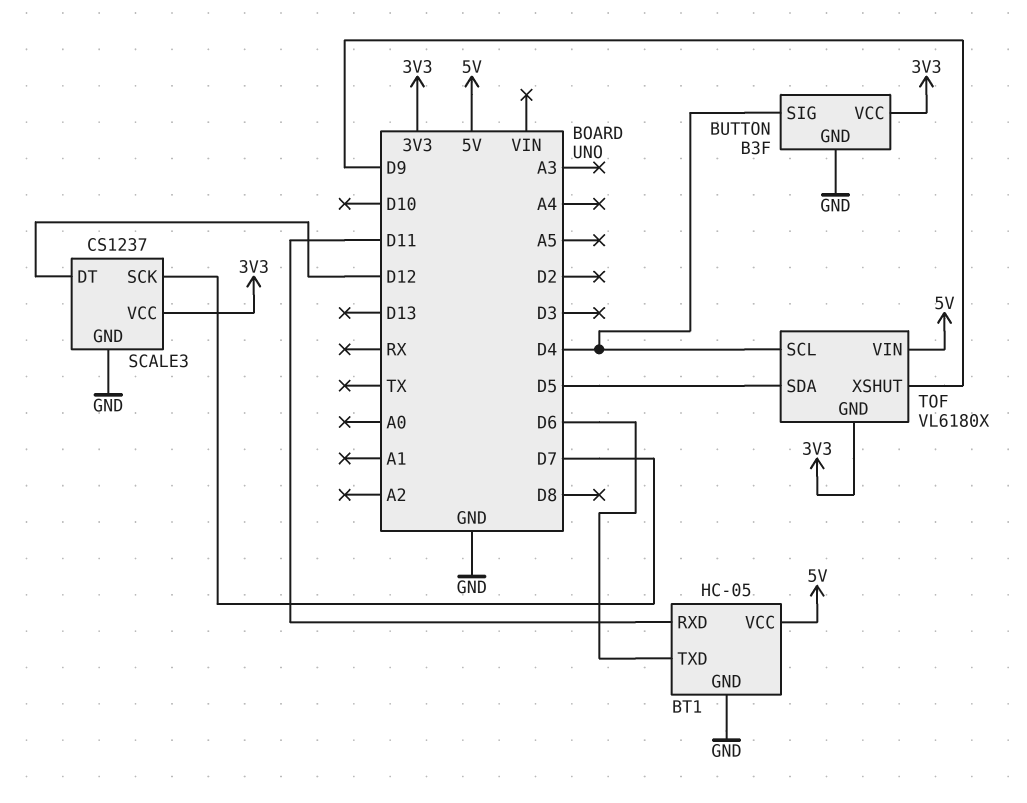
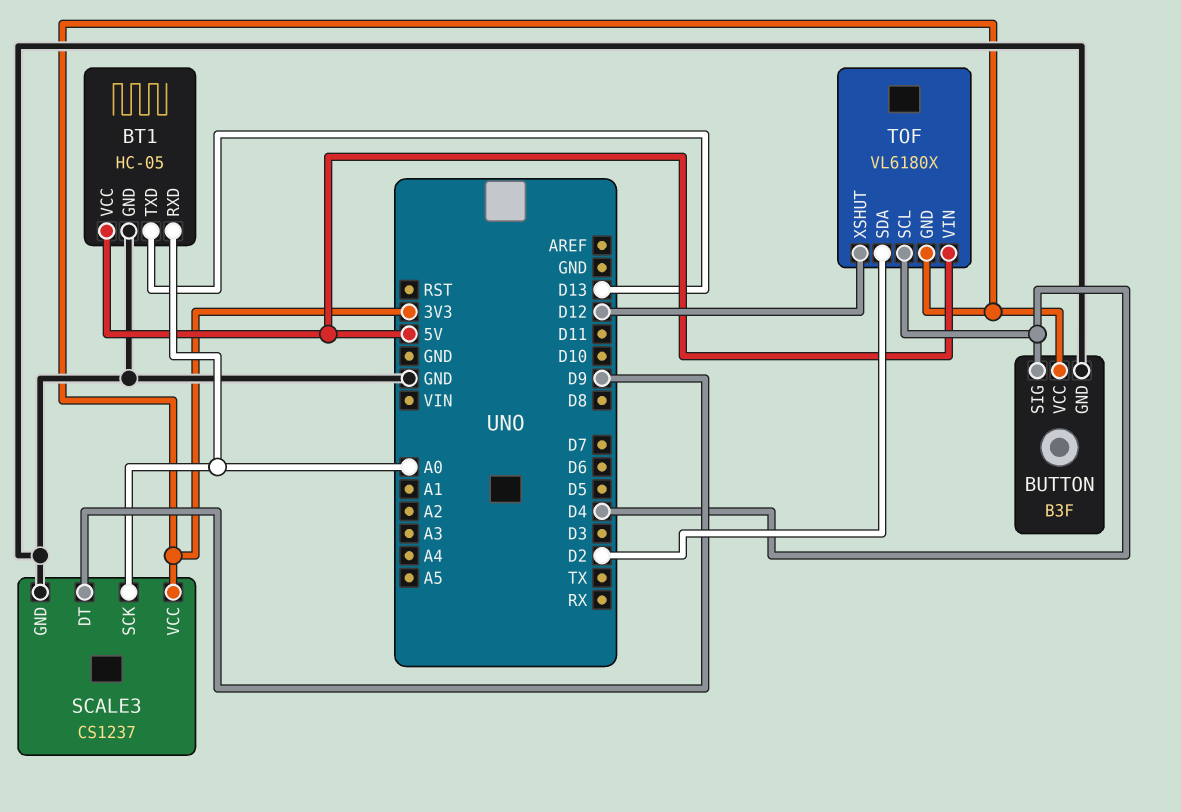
BT1 pin RXD: D11 -> A0
BT1 pin TXD: D6 -> D13
SCALE3 pin DT: D12 -> D9
SCALE3 pin SCK: D7 -> A0
TOF pin SDA: D5 -> D2
TOF pin XSHUT: D9 -> D12

